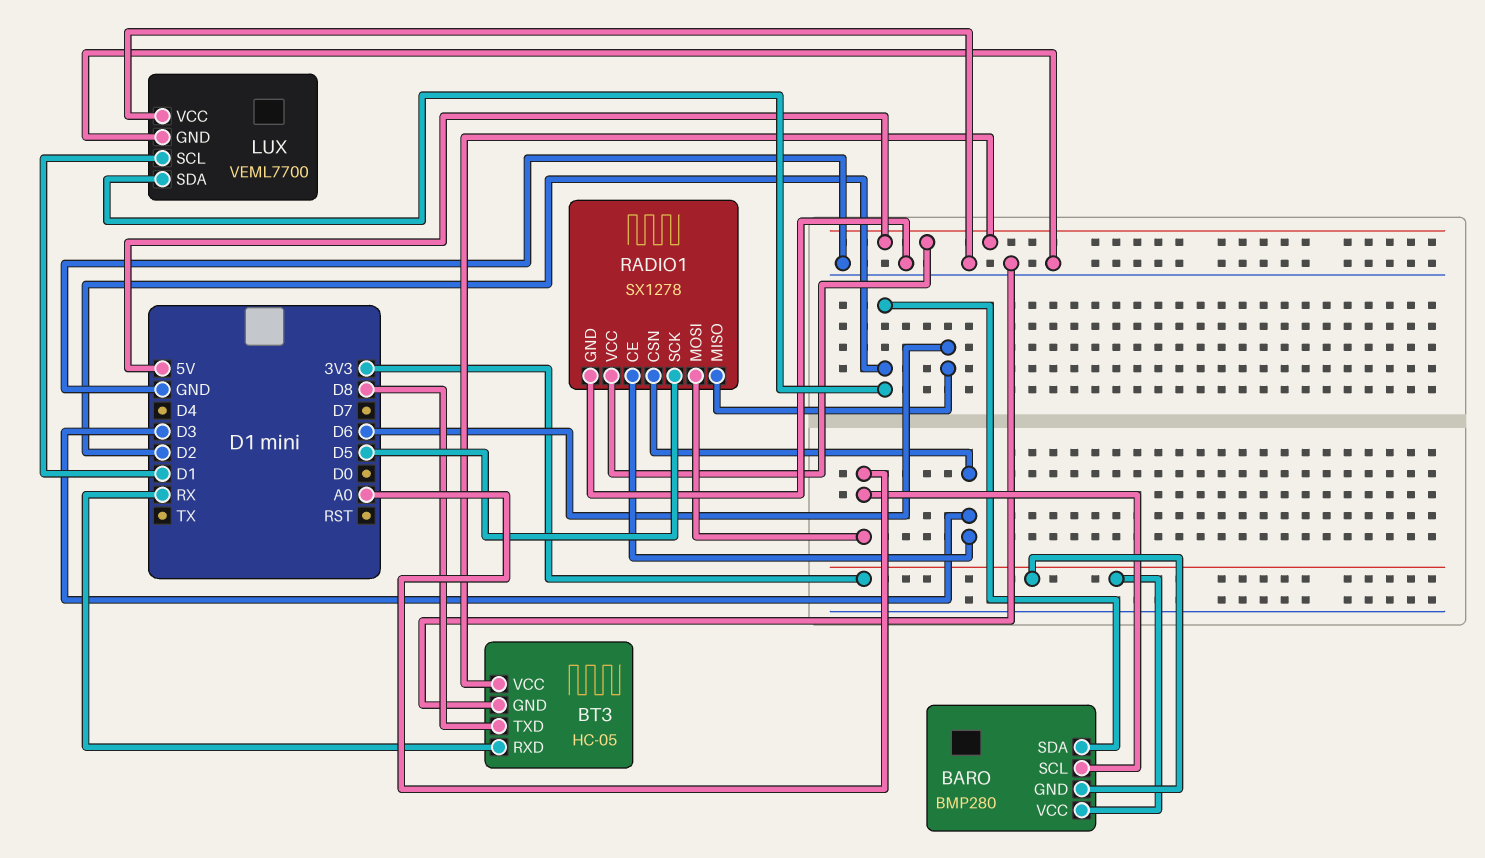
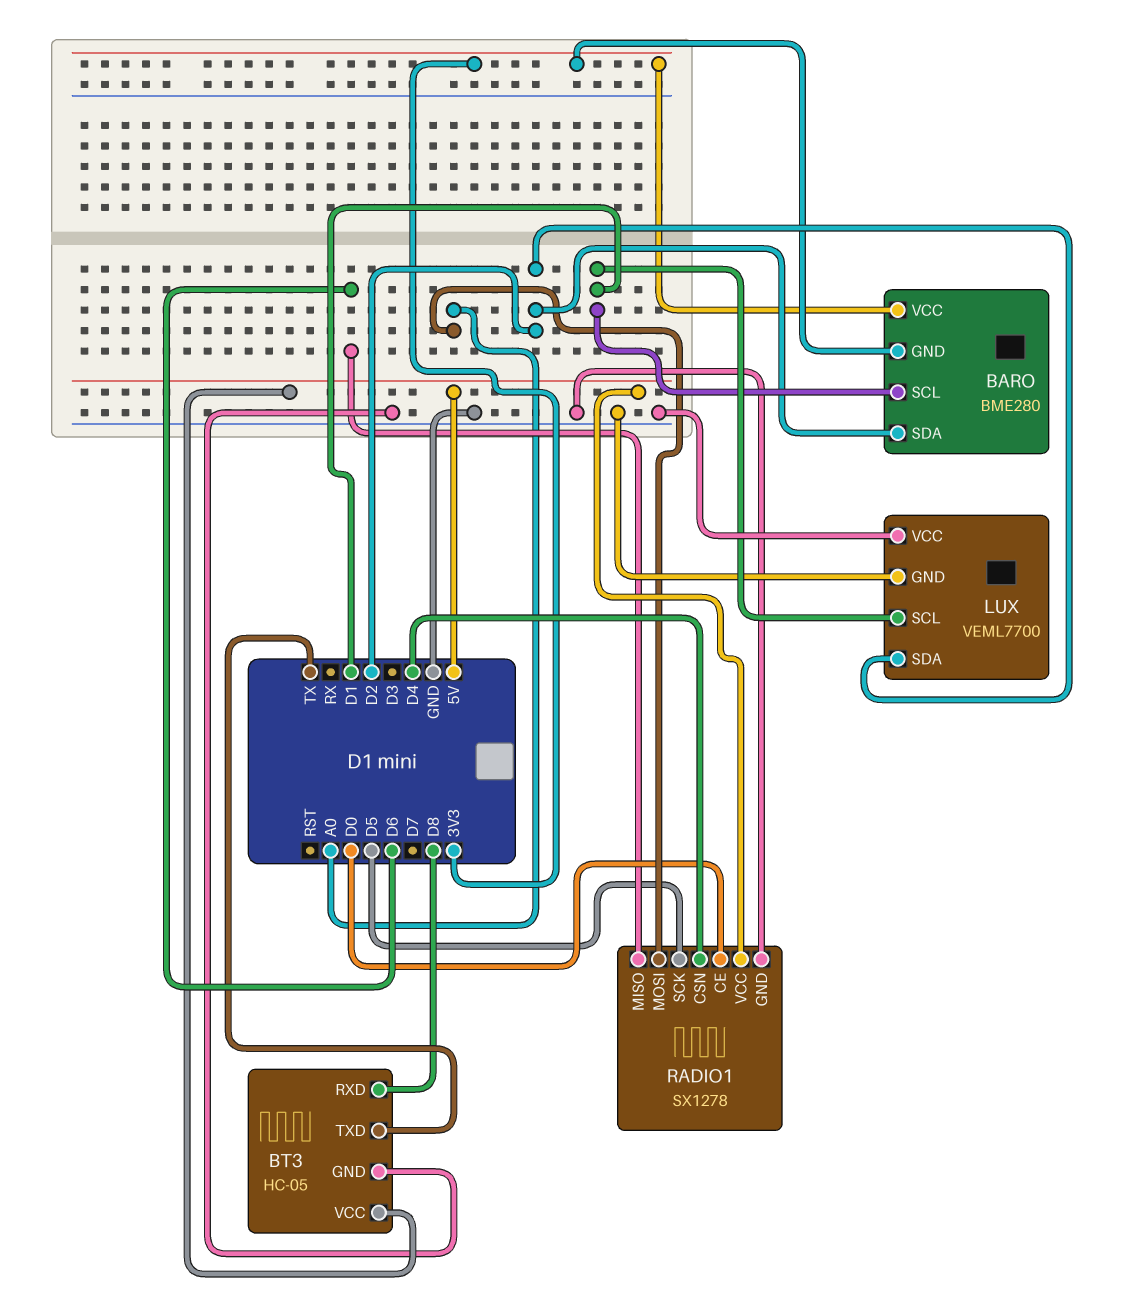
BARO: BMP280 -> BME280
BARO pin SCL: A0 -> D1
BT3 pin RXD: RX -> D8
BT3 pin TXD: D8 -> TX
RADIO1 pin CE: D3 -> D0
RADIO1 pin CSN: D3 -> D4

